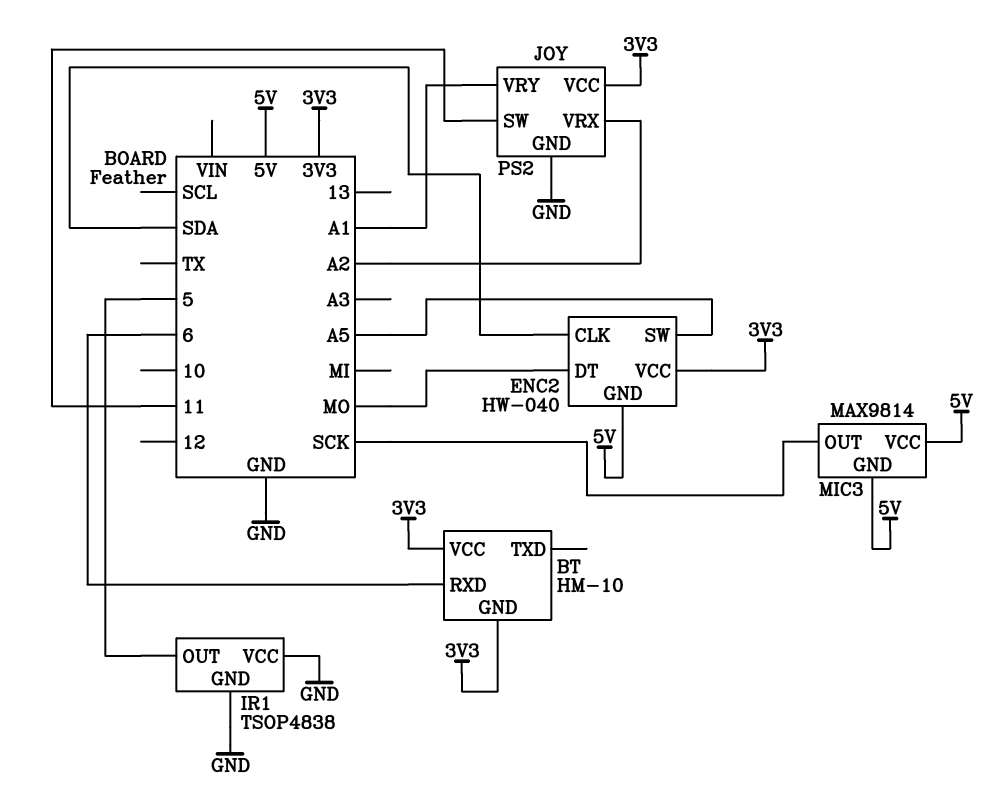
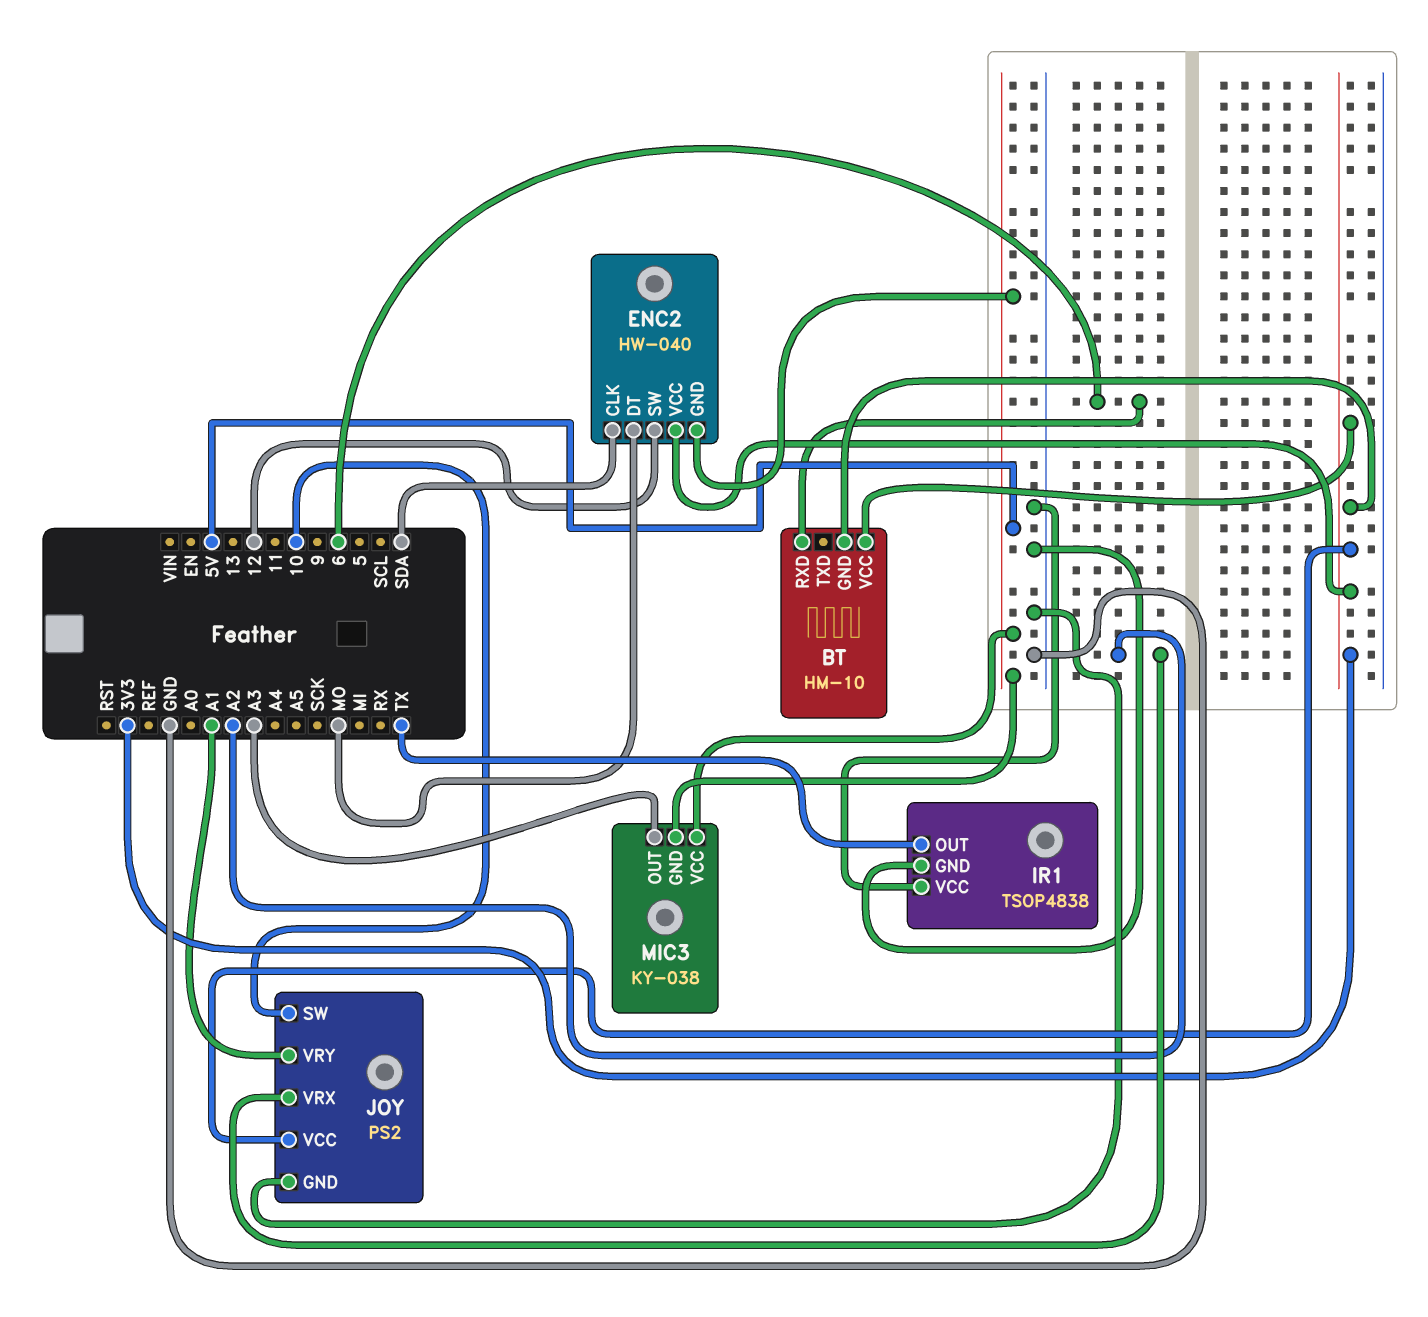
ENC2 pin SW: A5 -> 12
IR1 pin OUT: 5 -> TX
JOY pin SW: 11 -> 10
MIC3: MAX9814 -> KY-038
MIC3 pin OUT: SCK -> A3

